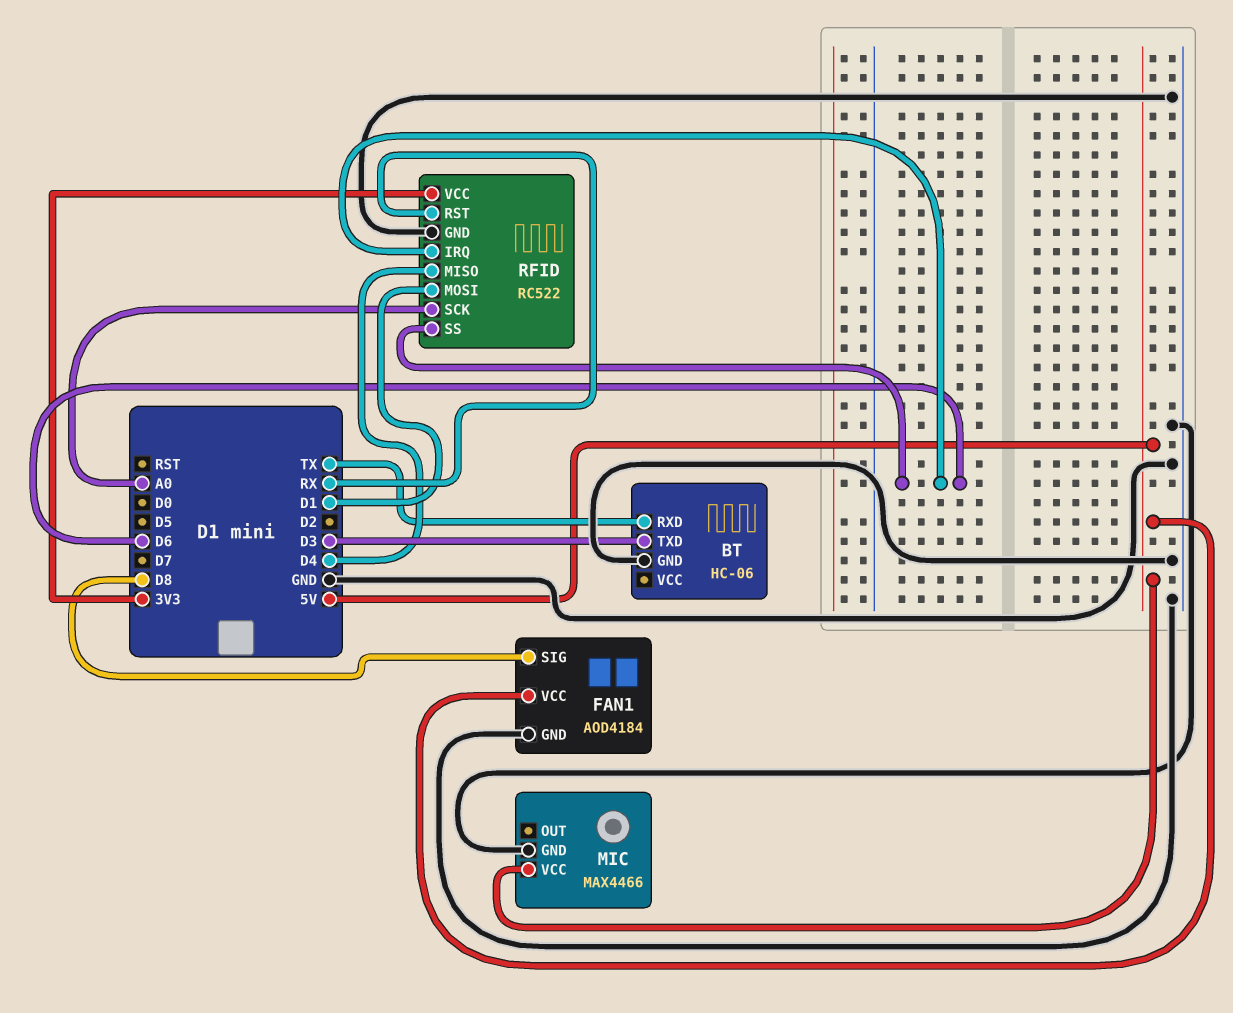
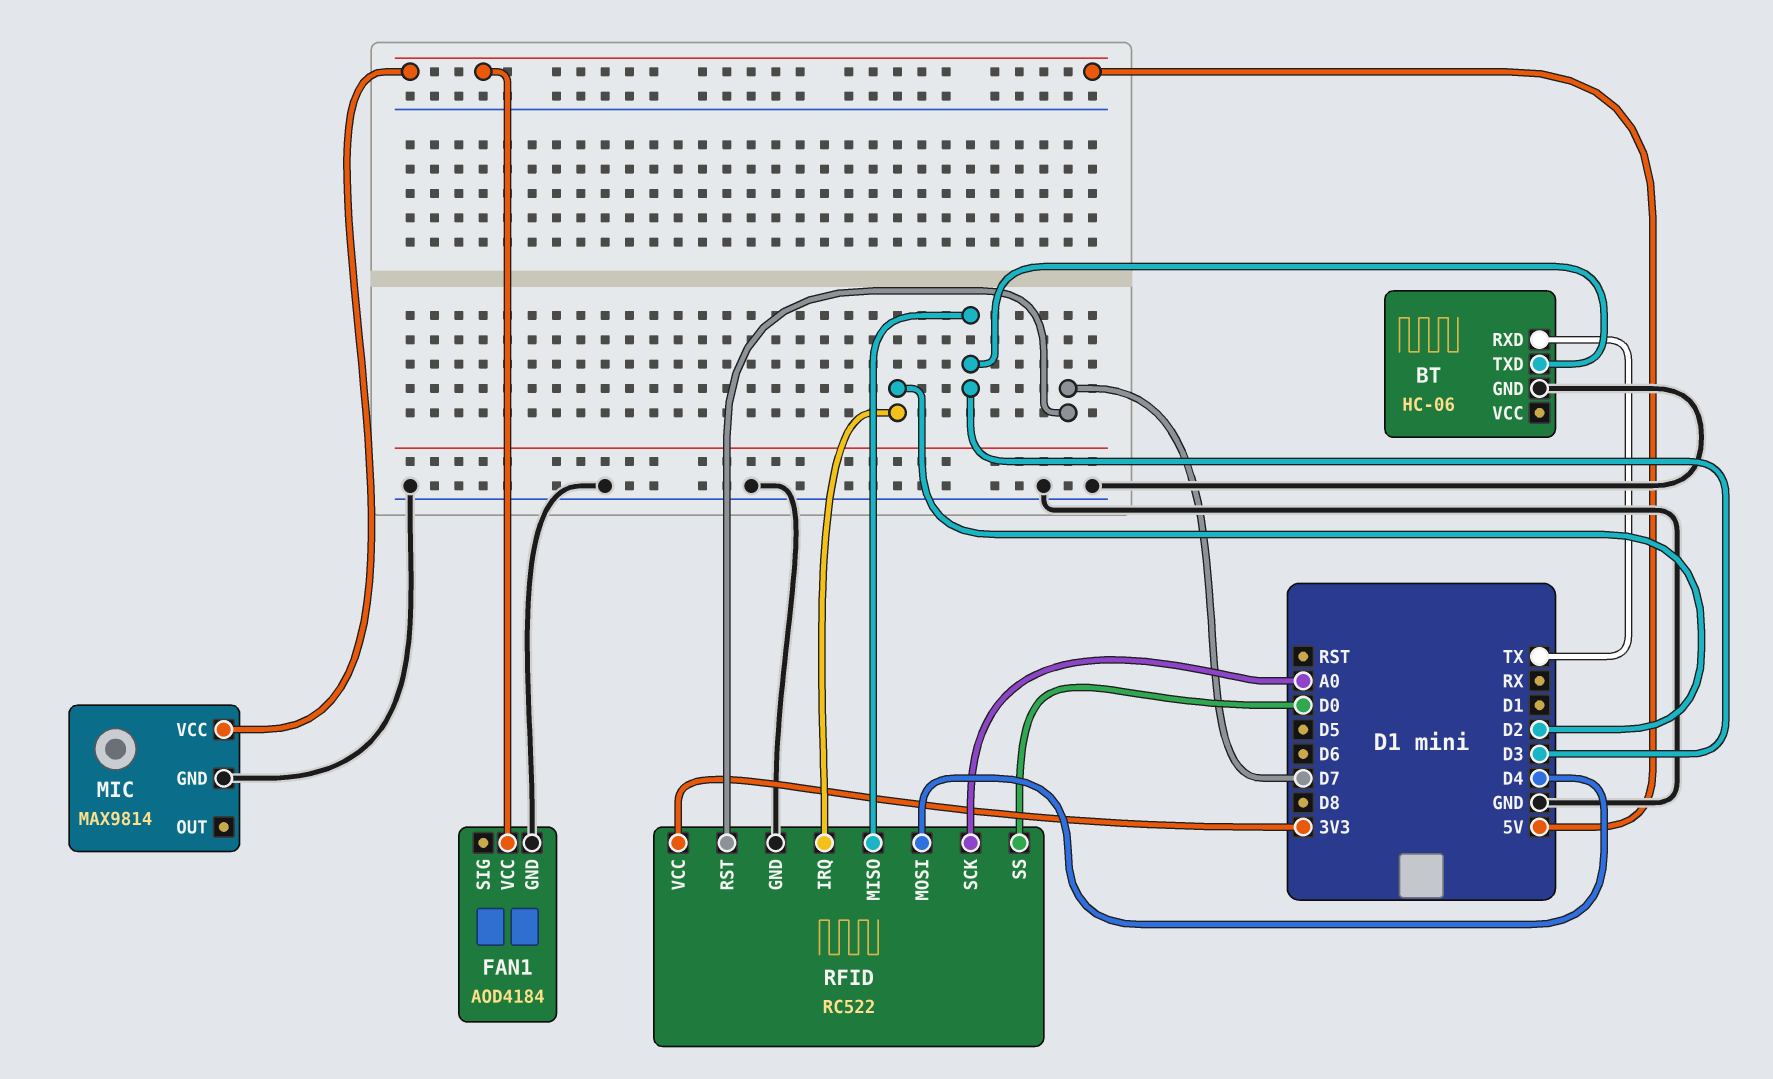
FAN1 pin SIG: D8 -> none
MIC: MAX4466 -> MAX9814
RFID pin IRQ: D6 -> D2
RFID pin MISO: D4 -> D3
RFID pin MOSI: D1 -> D4
RFID pin RST: RX -> D7
RFID pin SS: D6 -> D0

